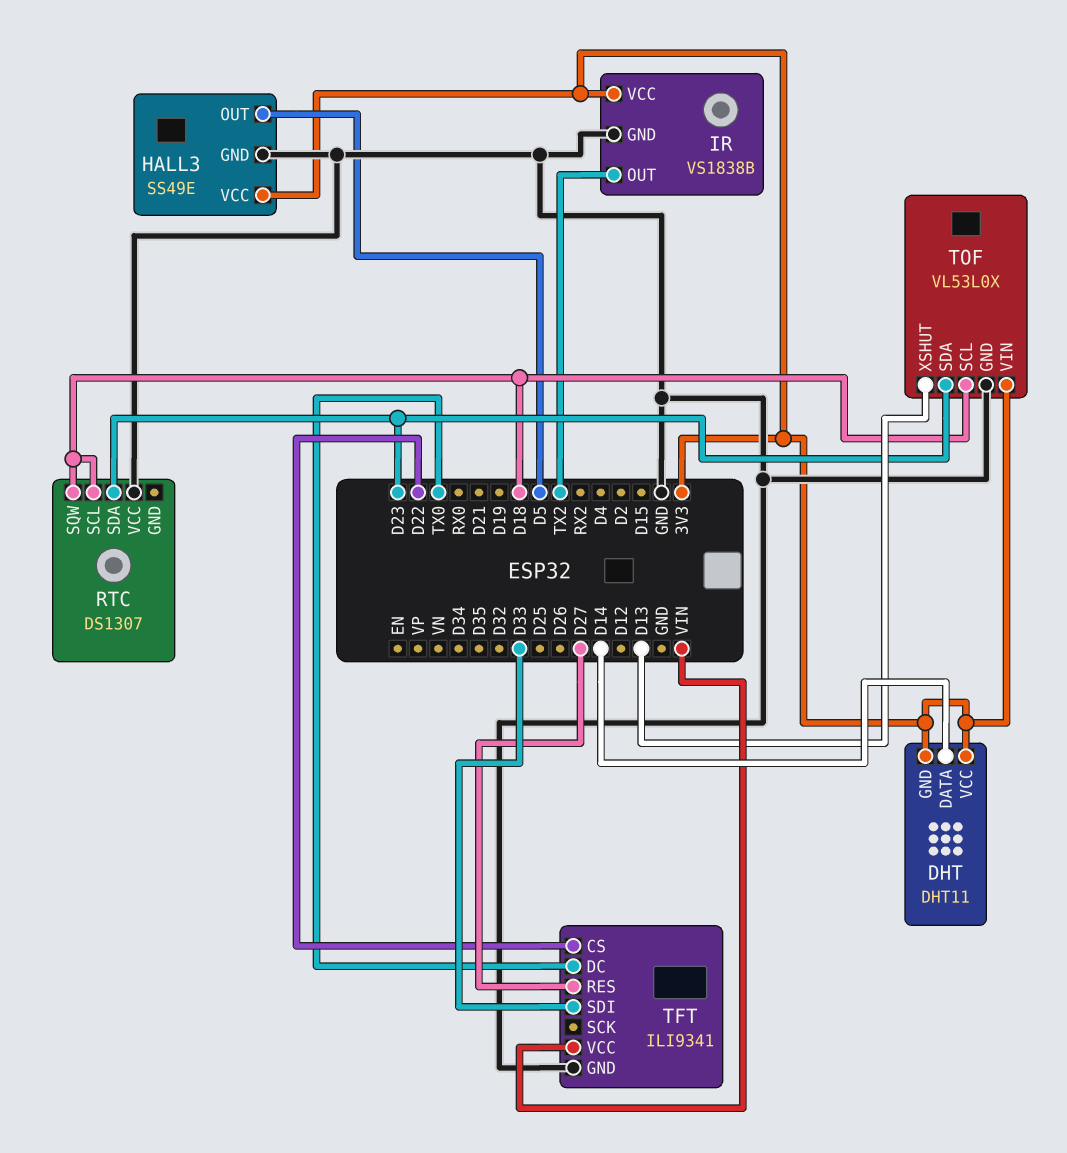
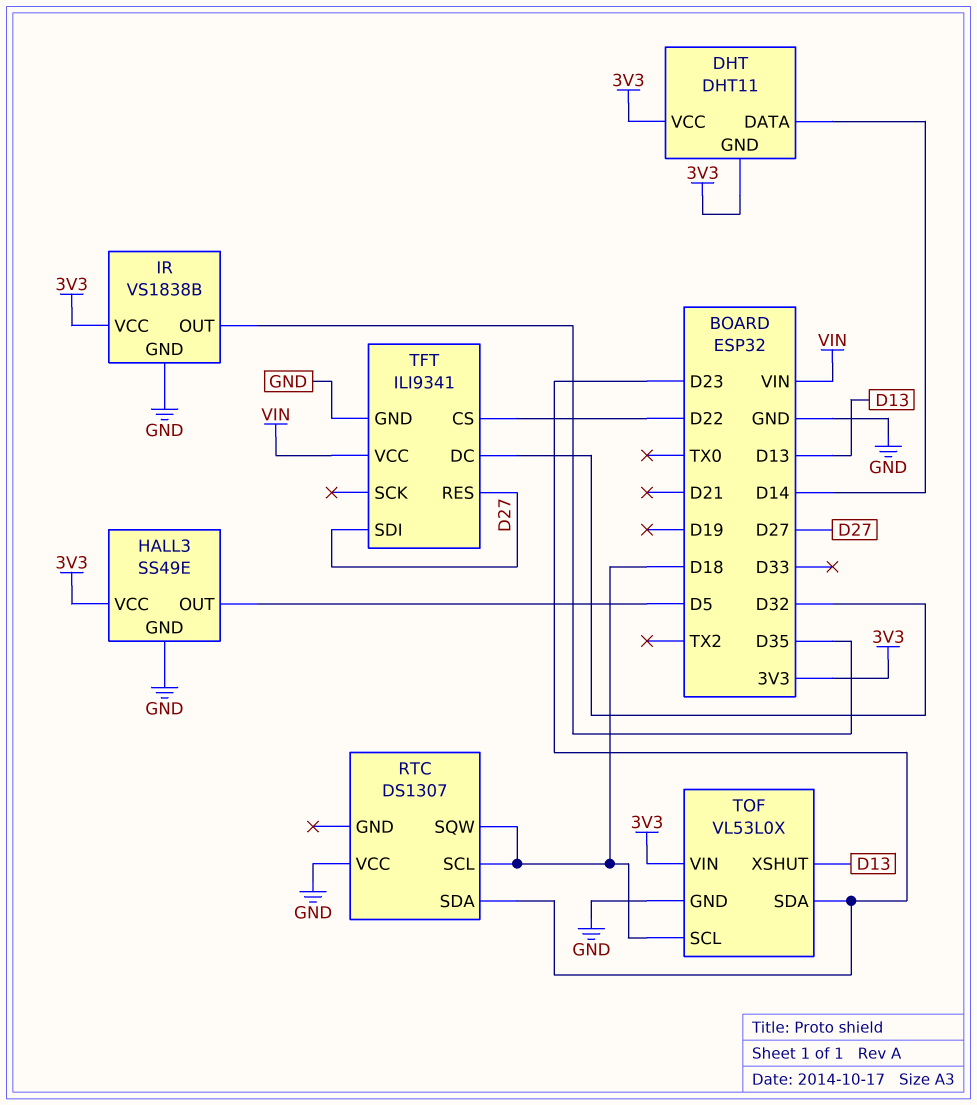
IR pin OUT: TX2 -> D35
TFT pin DC: TX0 -> D32
TFT pin SDI: D33 -> D27

